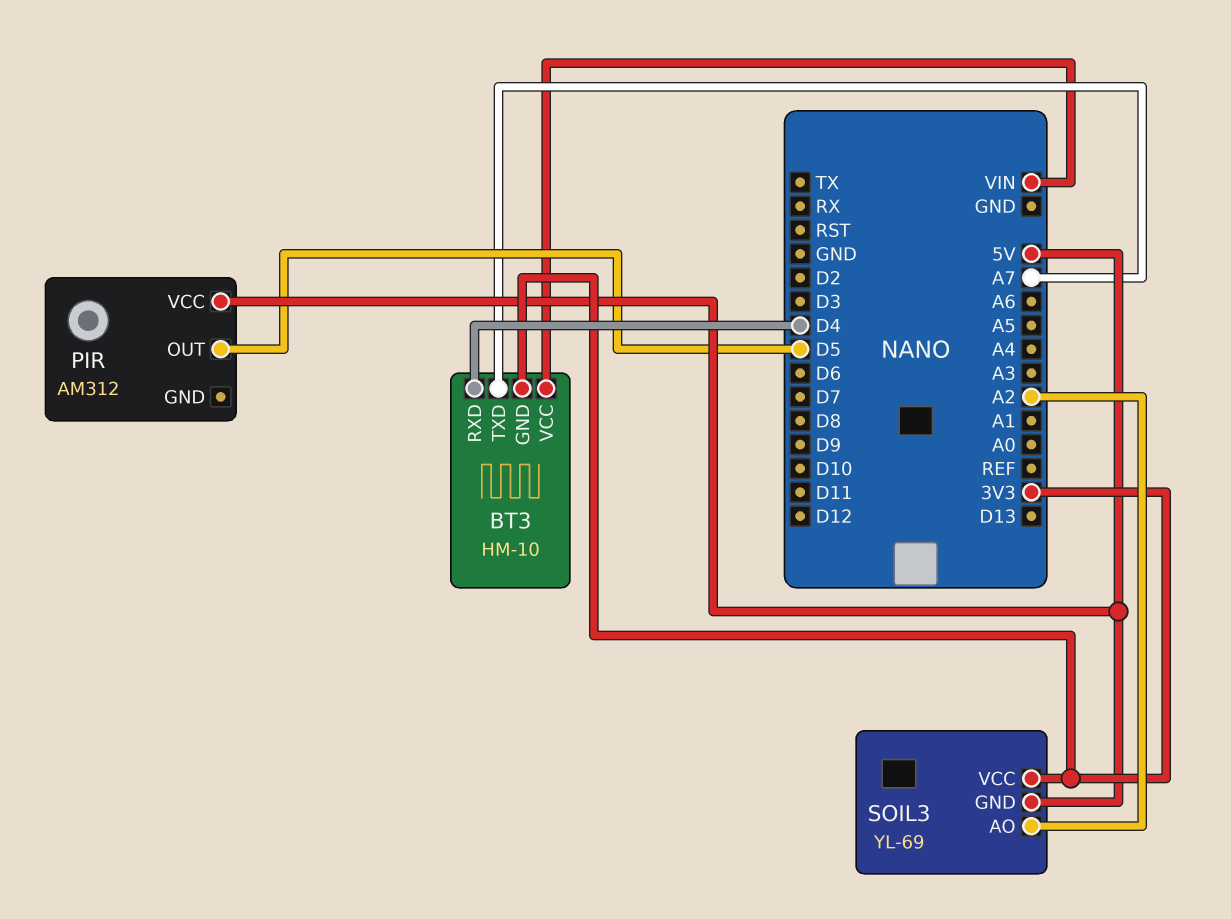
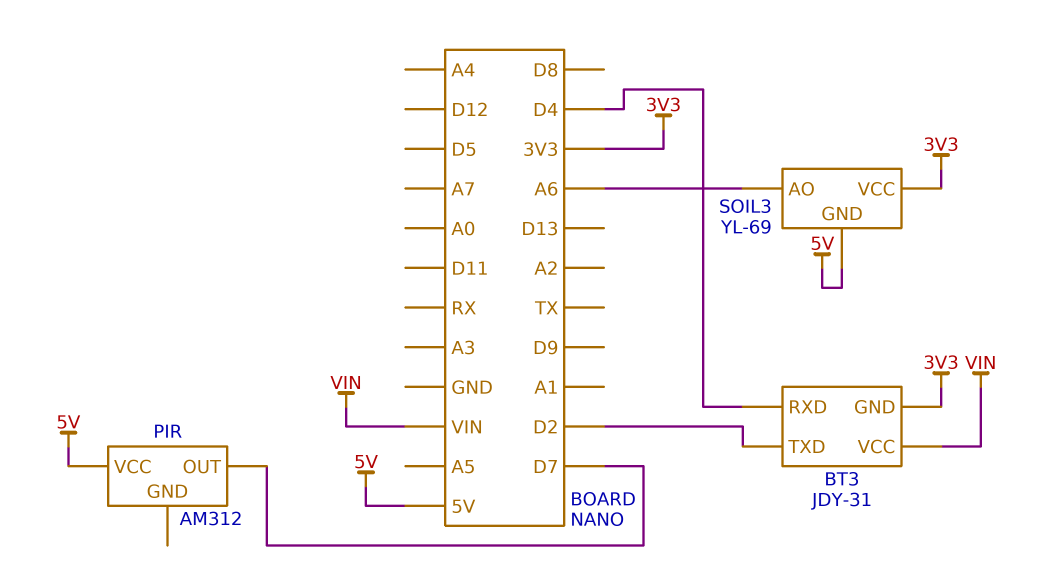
BT3: HM-10 -> JDY-31
BT3 pin TXD: A7 -> D2
PIR pin OUT: D5 -> D7
SOIL3 pin AO: A2 -> A6

